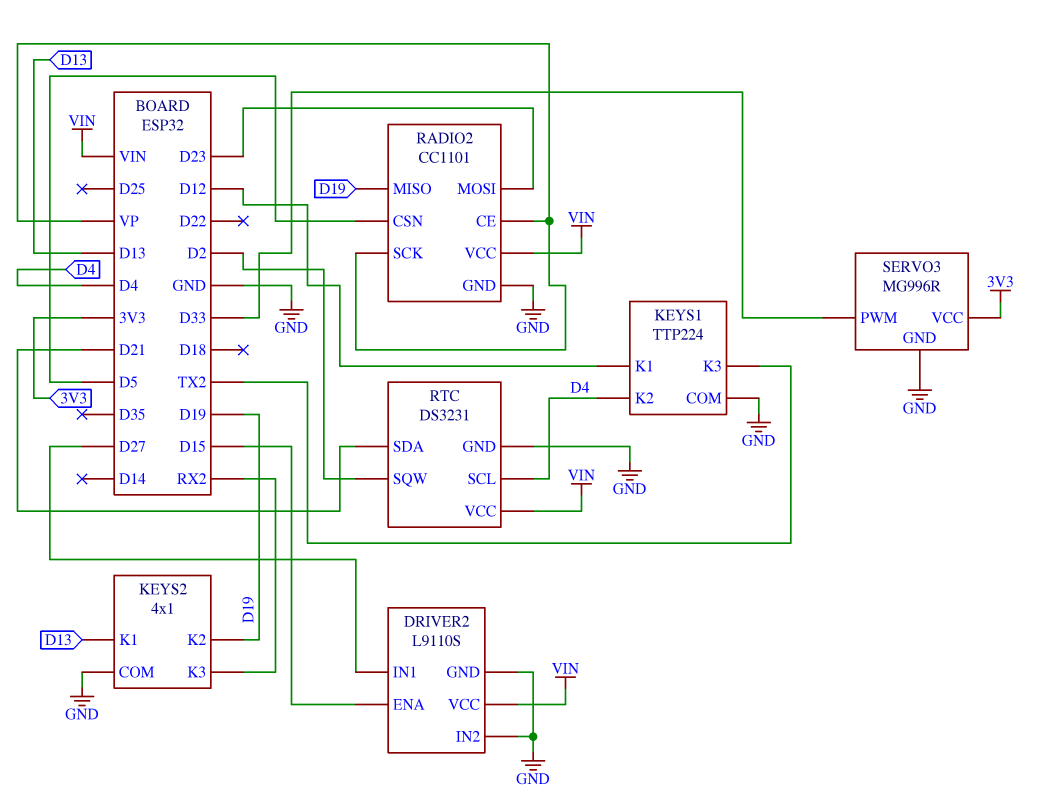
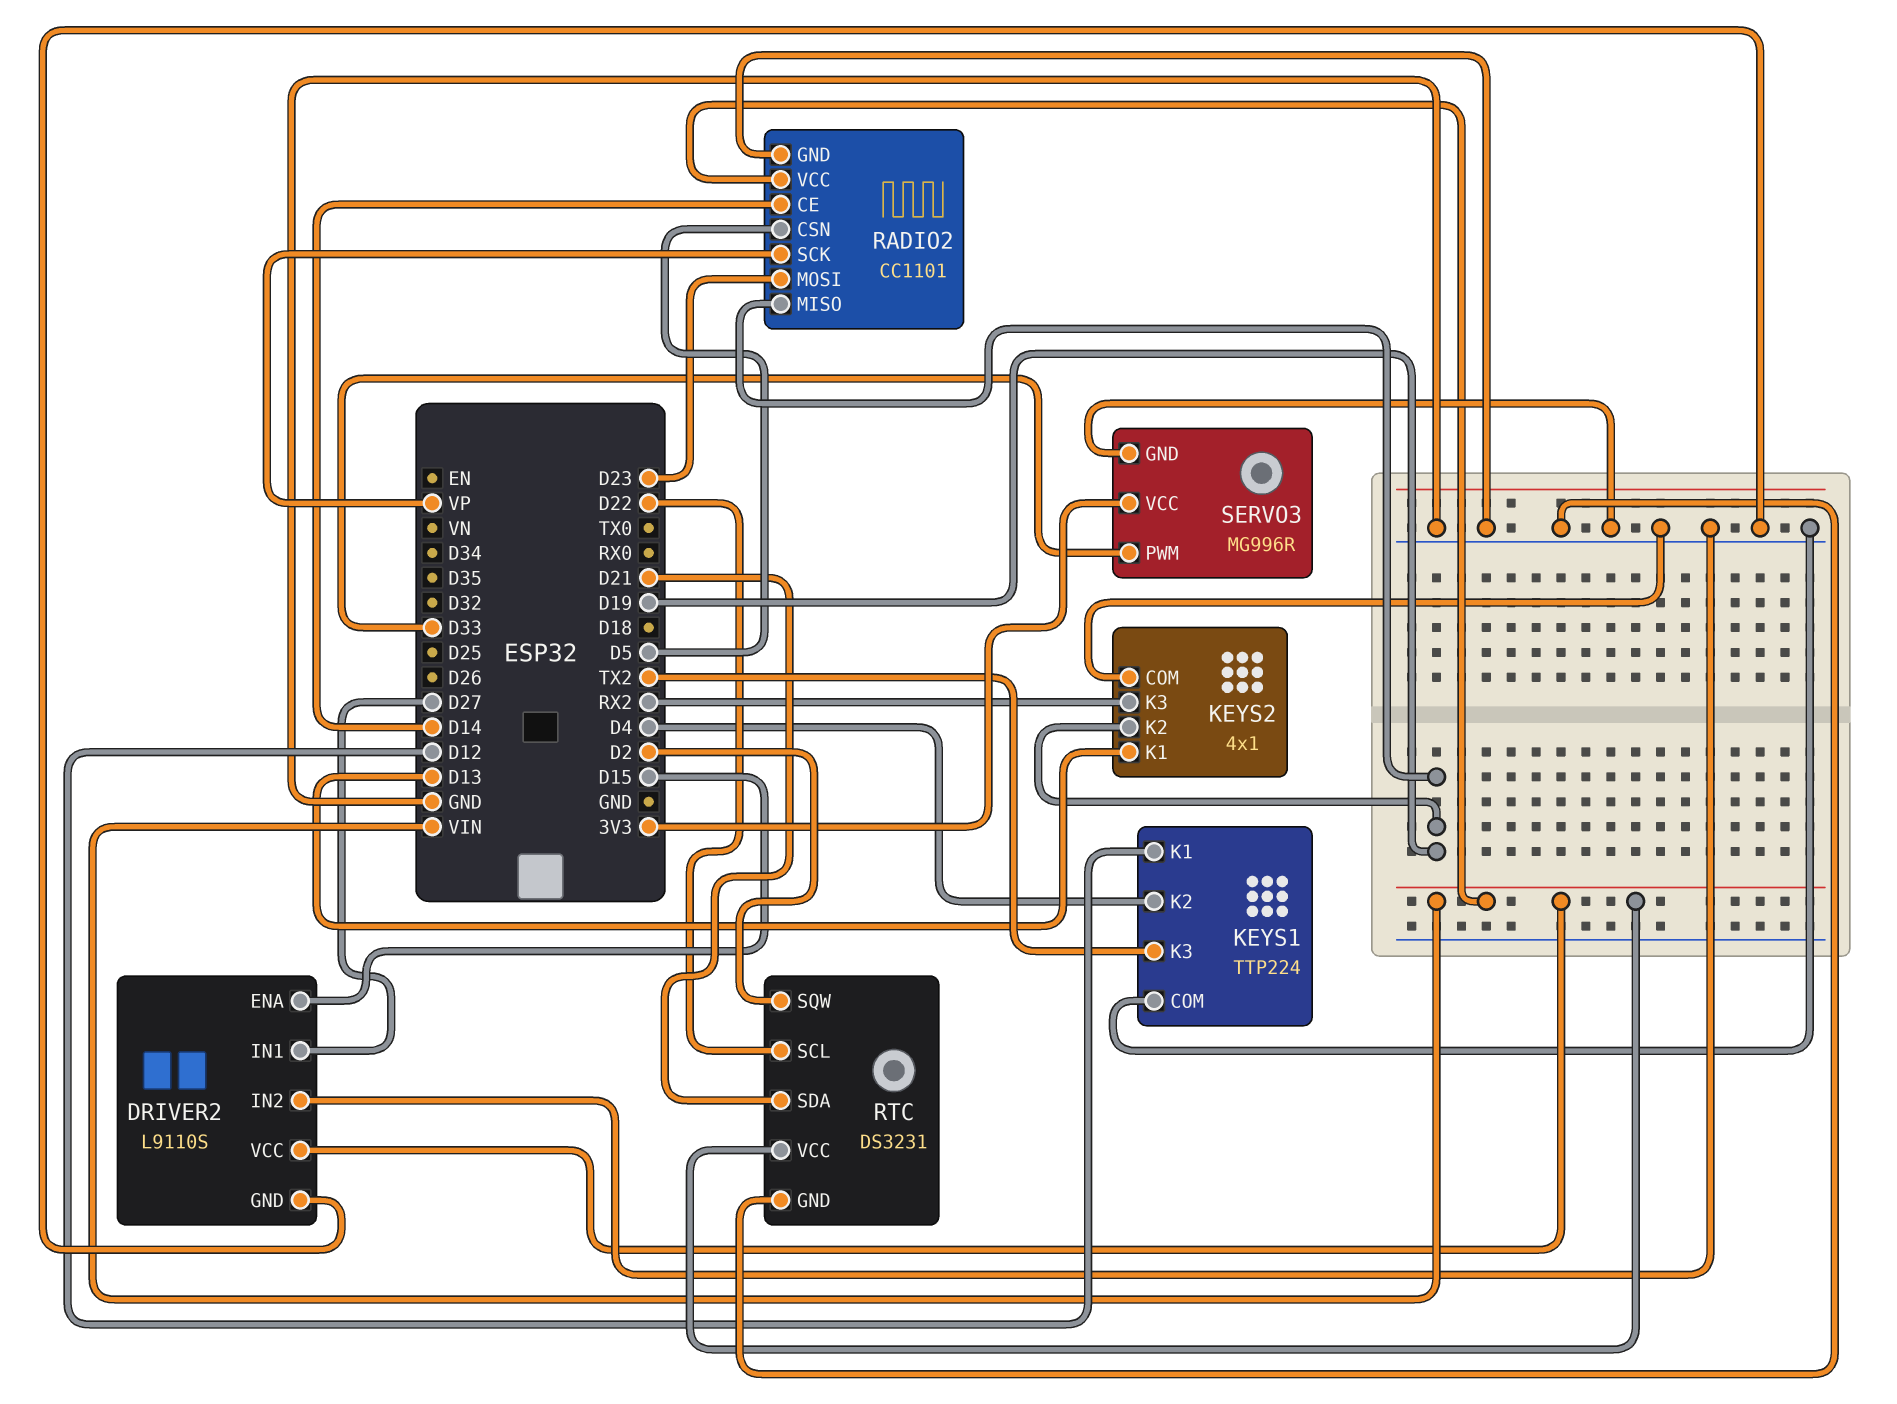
RADIO2 pin CE: VP -> D14
RTC pin SCL: D4 -> D22

